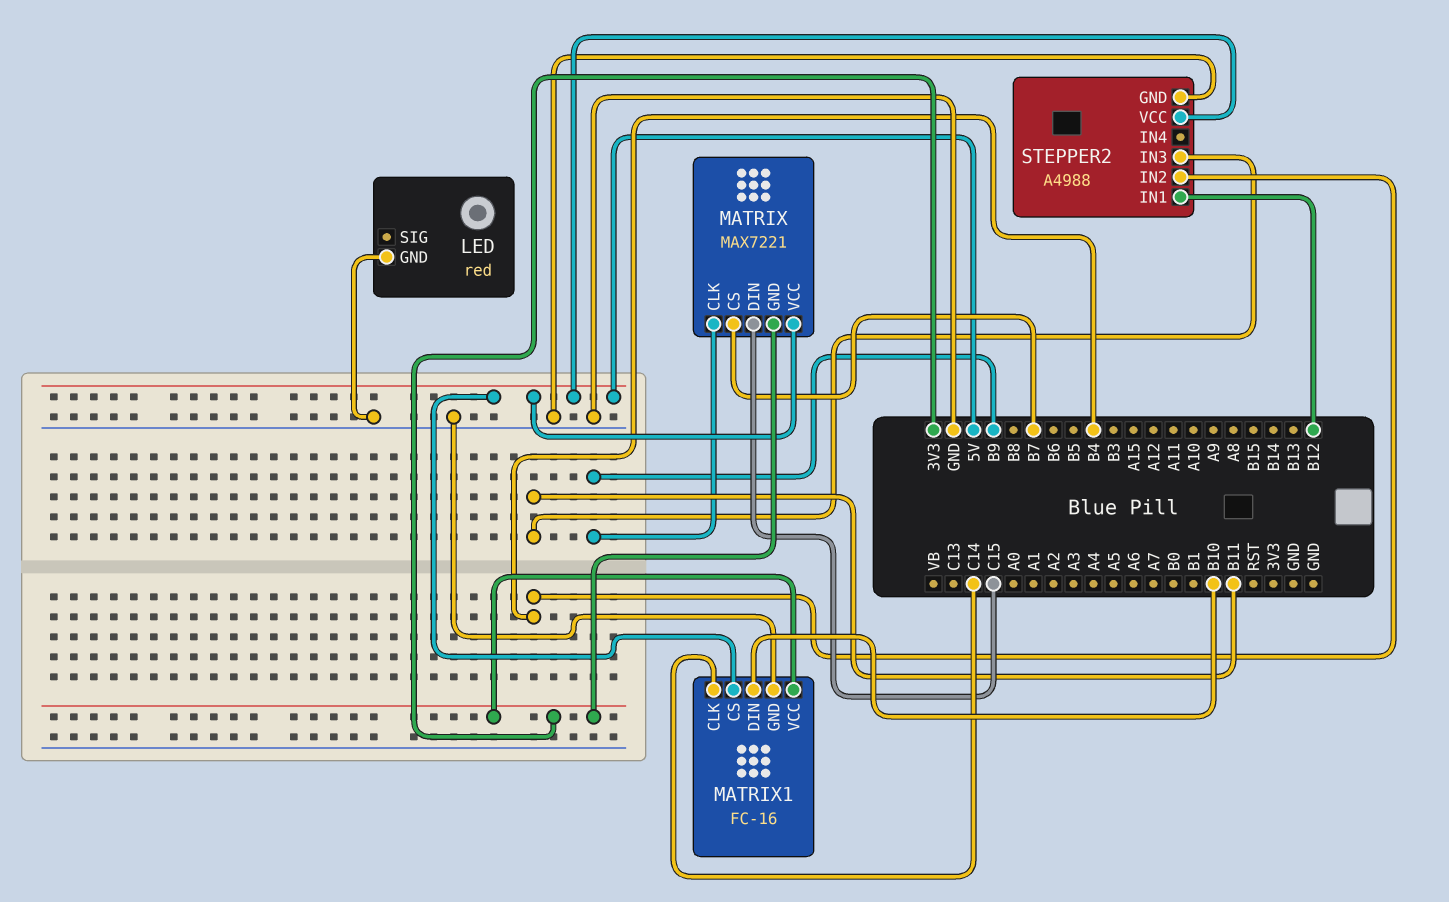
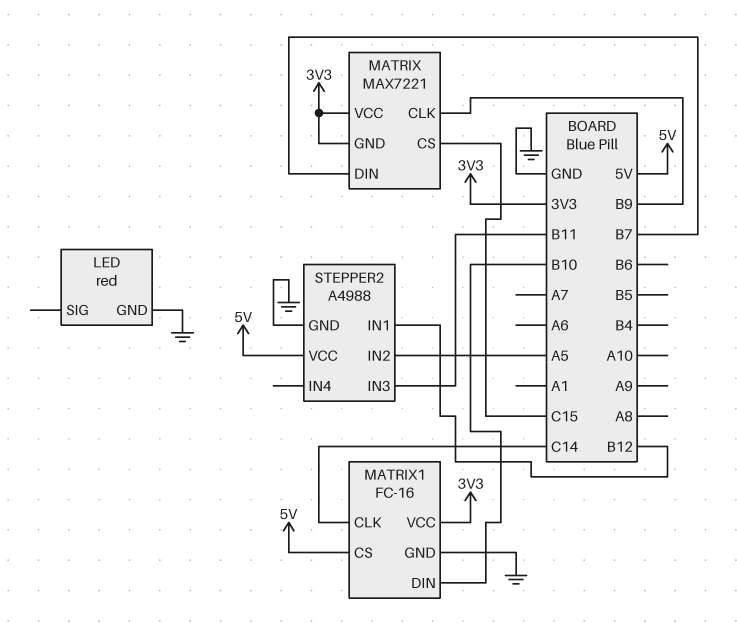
MATRIX pin CS: B7 -> C15
MATRIX pin DIN: C15 -> B7
MATRIX pin VCC: 5V -> 3V3
STEPPER2 pin IN2: B4 -> A5

